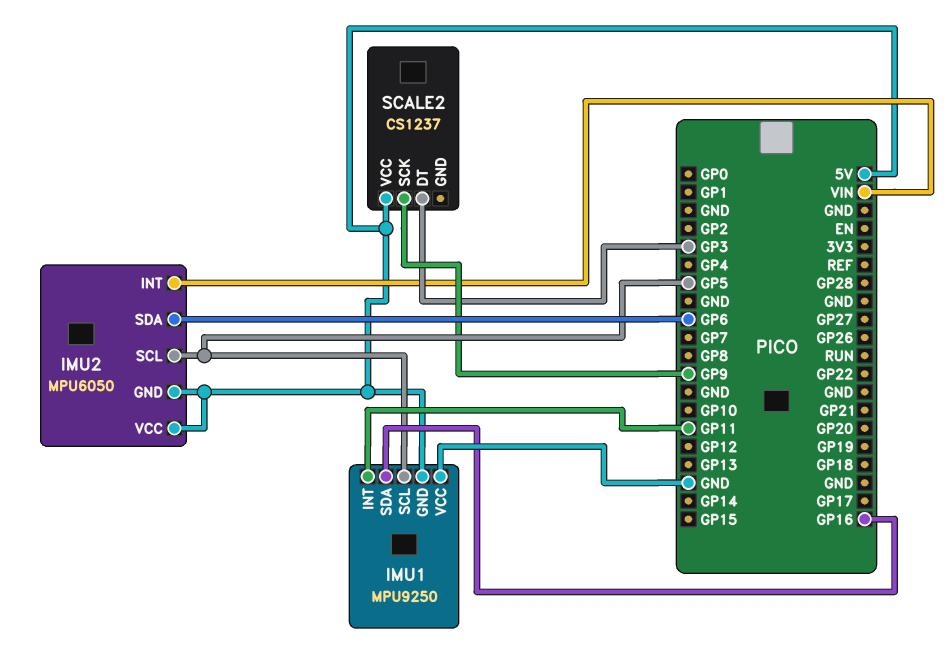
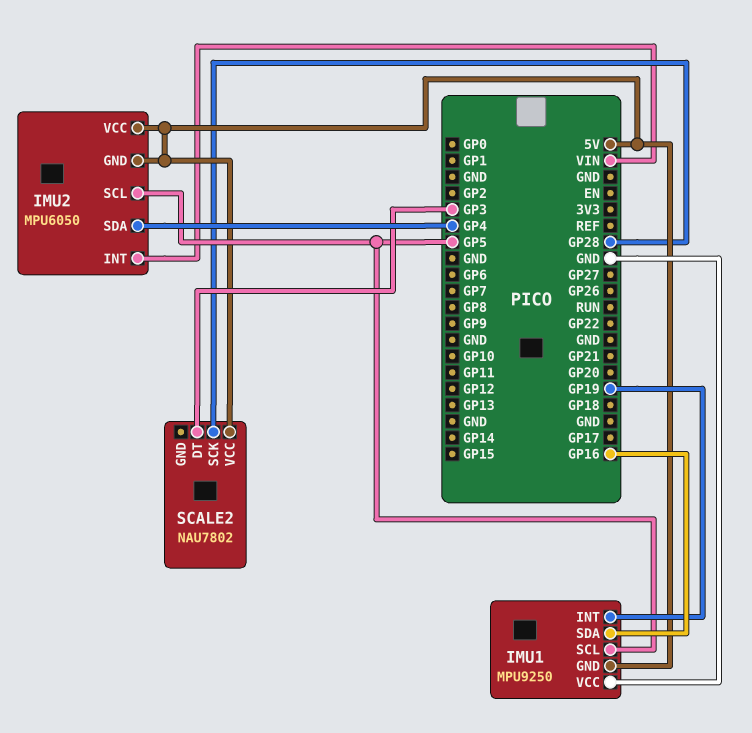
IMU1 pin INT: GP11 -> GP19
IMU2 pin SDA: GP6 -> GP4
SCALE2: CS1237 -> NAU7802
SCALE2 pin SCK: GP9 -> GP28

